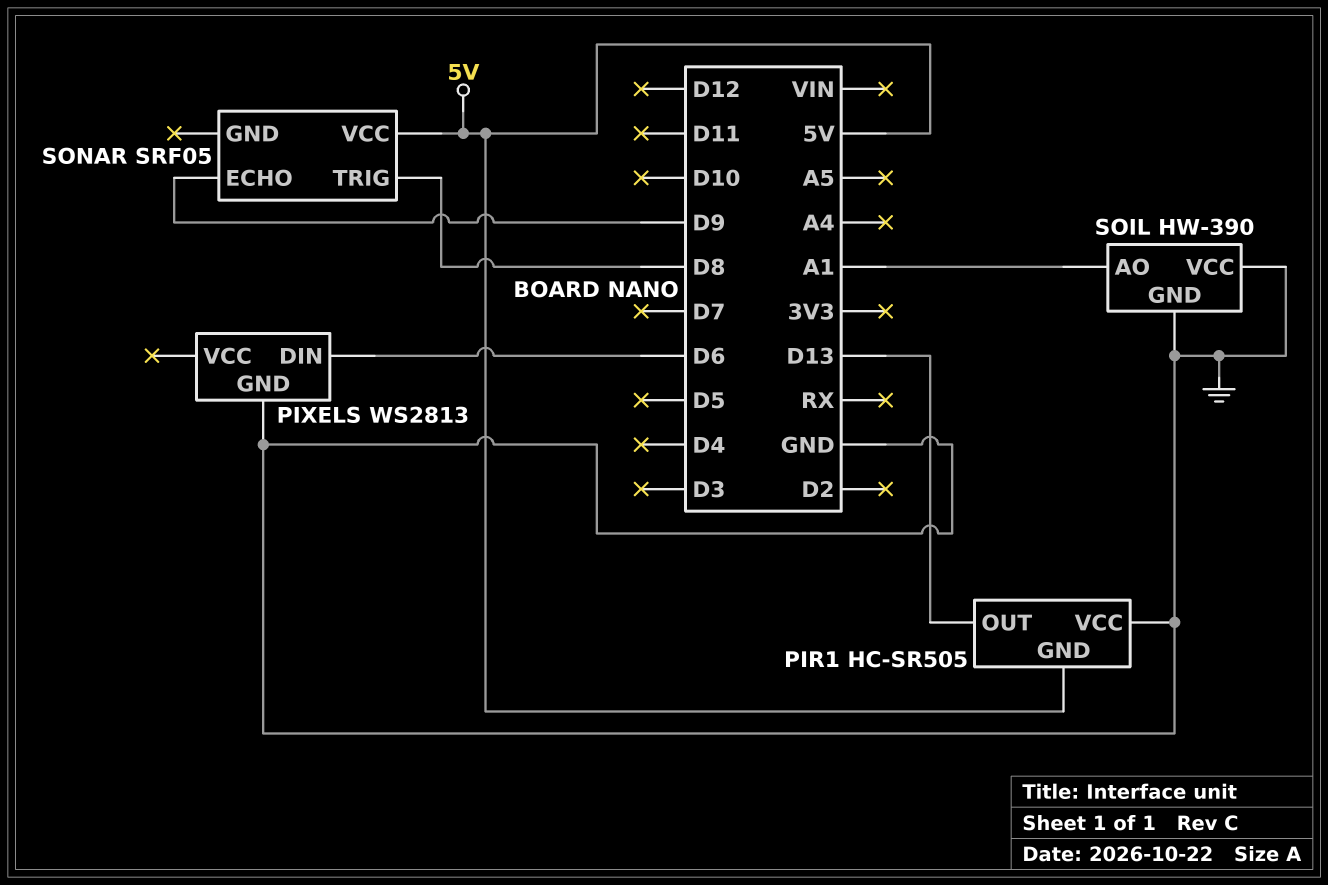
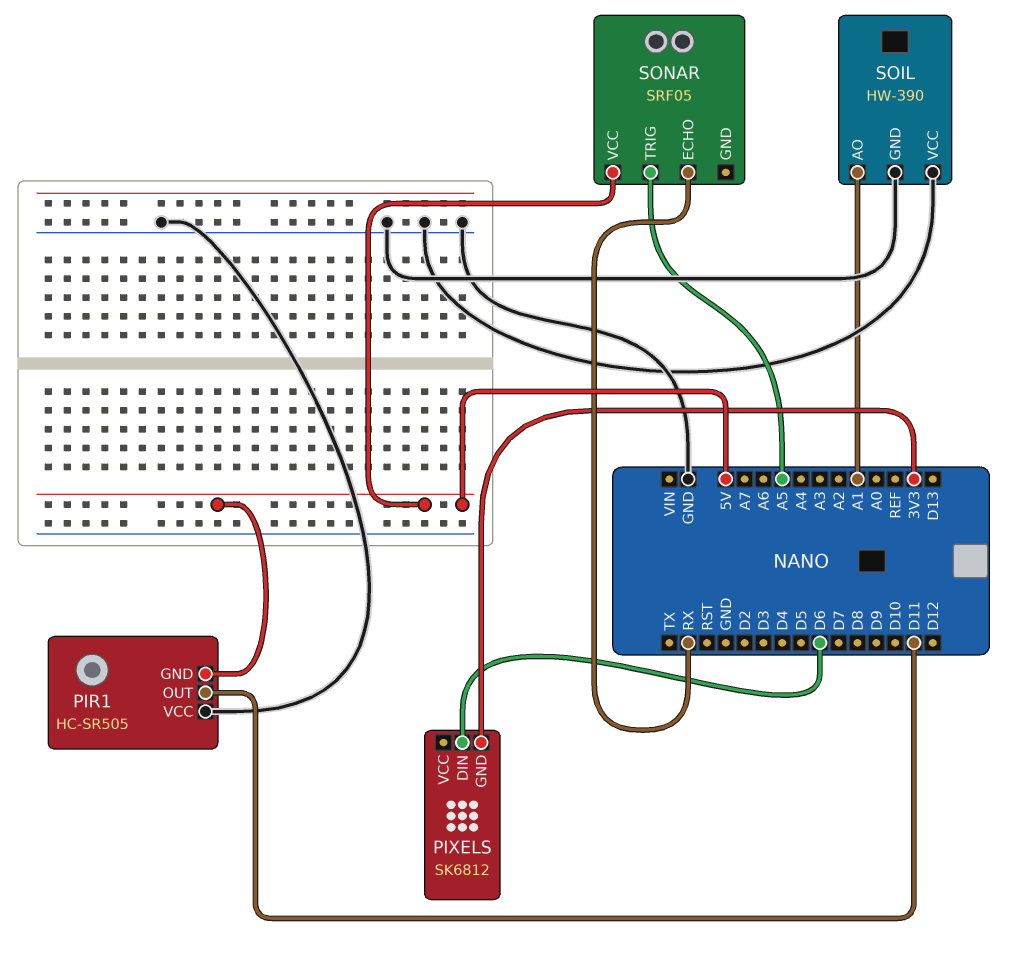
PIR1 pin OUT: D13 -> D11
PIXELS: WS2813 -> SK6812
PIXELS pin GND: GND -> 3V3
SONAR pin ECHO: D9 -> RX
SONAR pin TRIG: D8 -> A5

